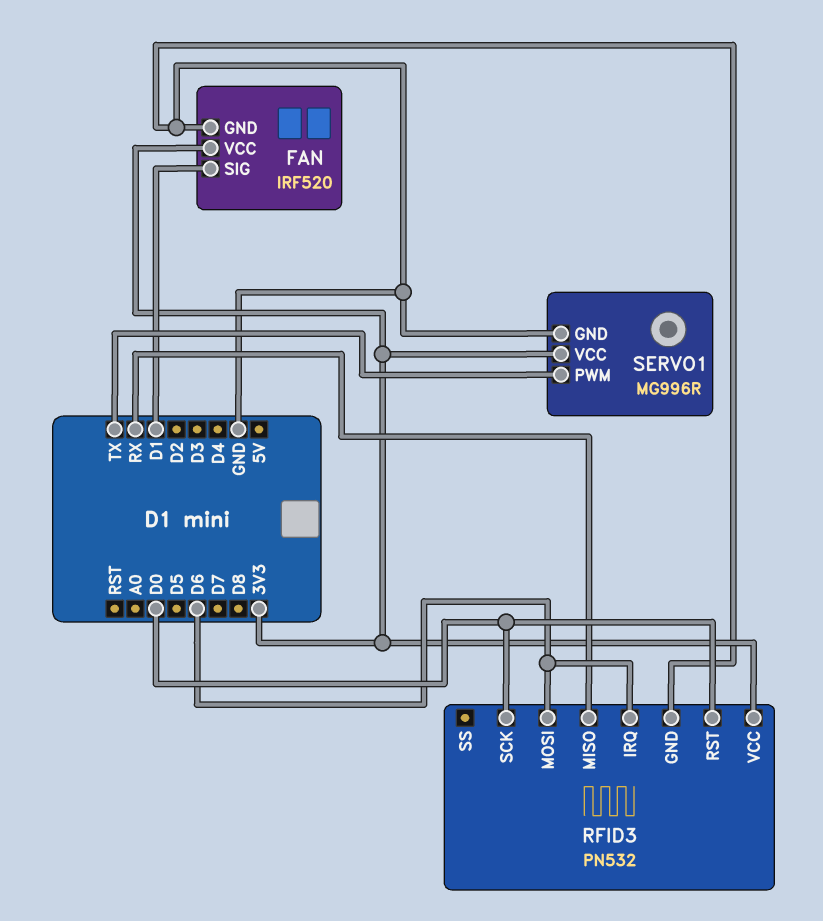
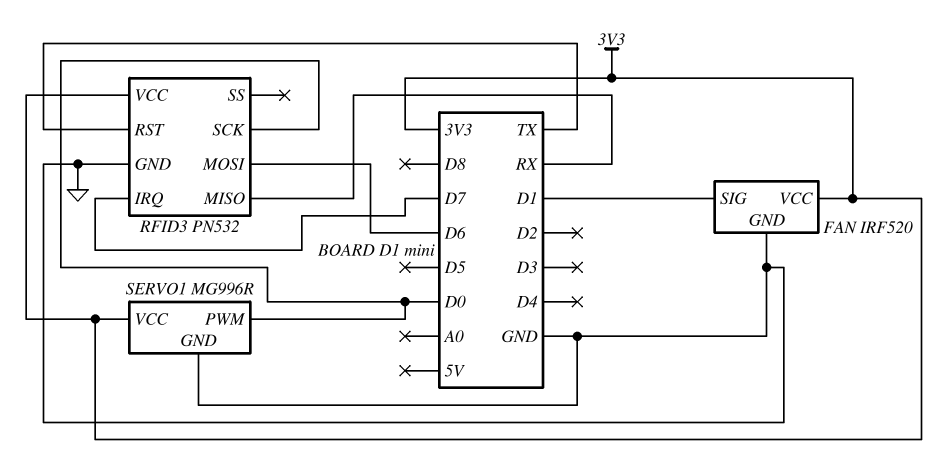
RFID3 pin IRQ: D6 -> D7
RFID3 pin RST: D0 -> TX
SERVO1 pin PWM: TX -> D0

